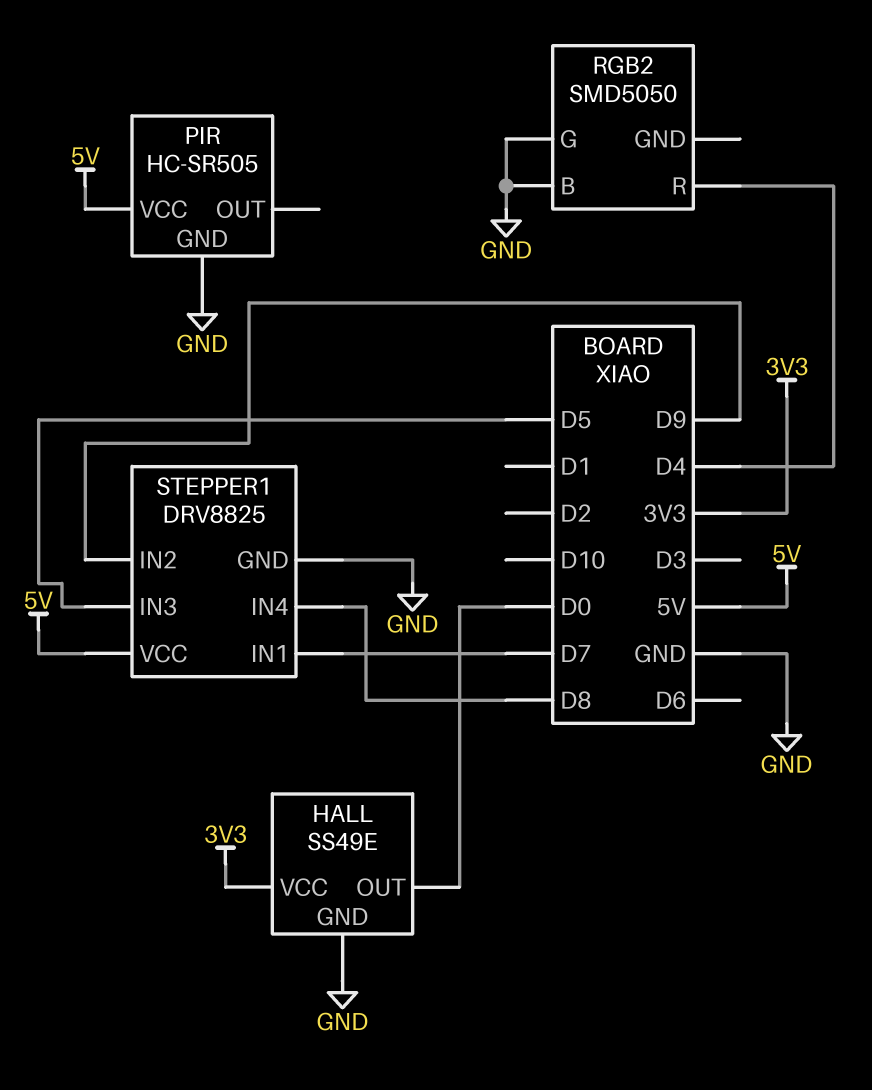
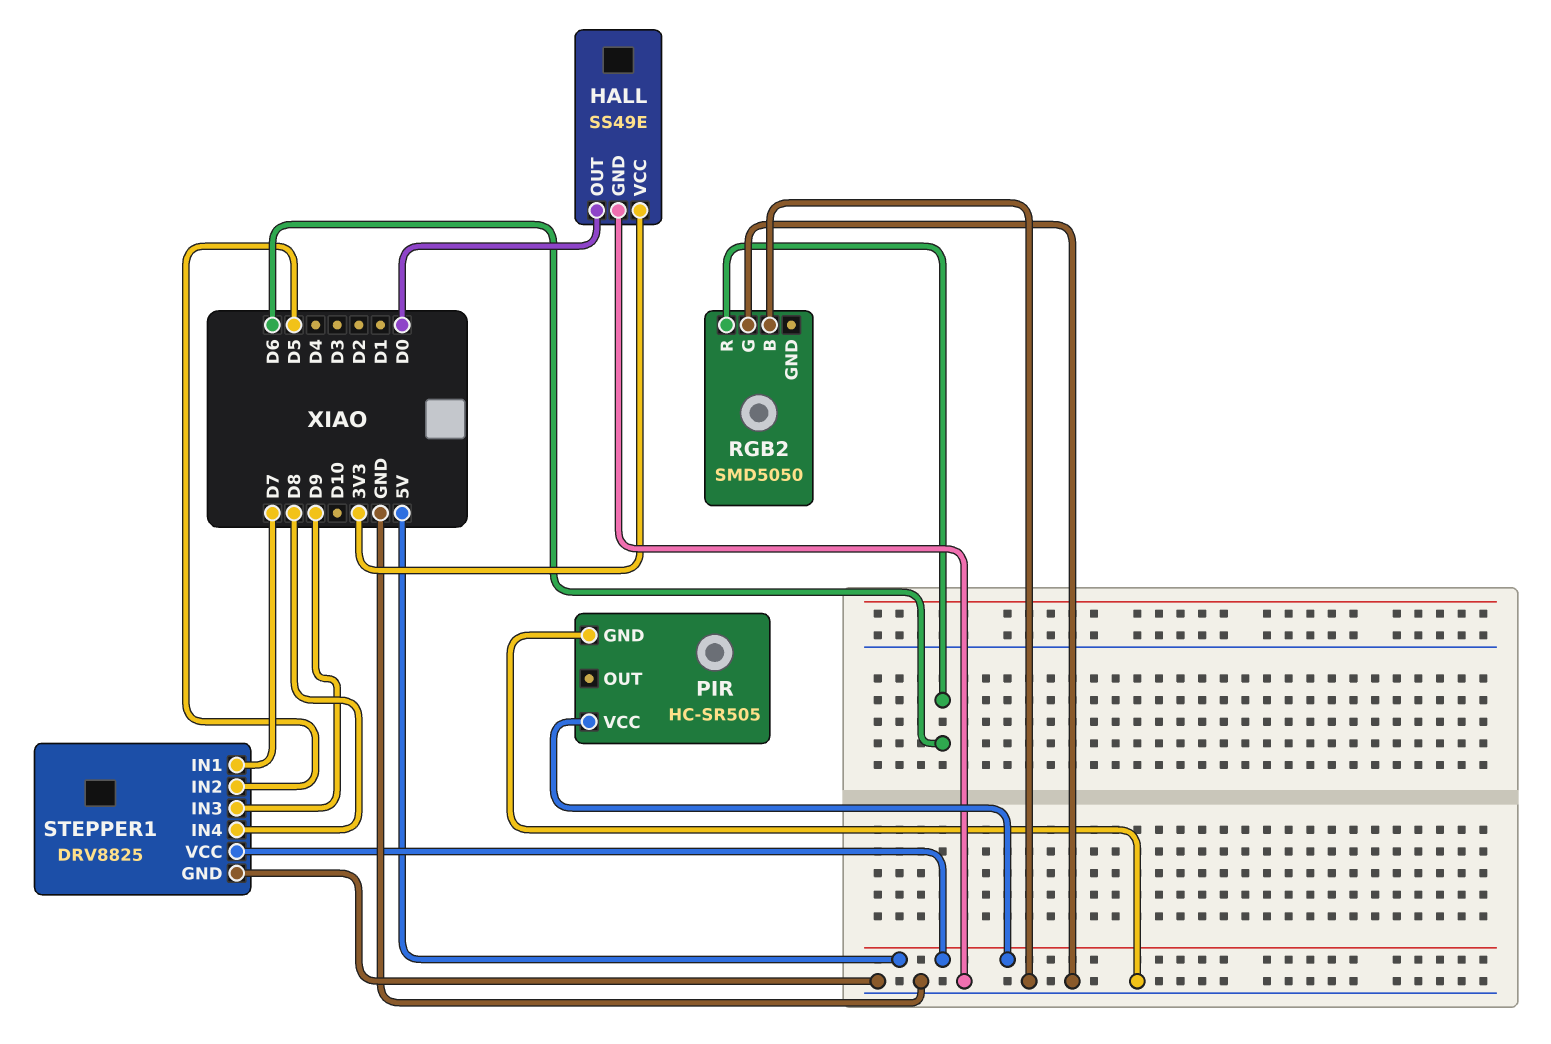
RGB2 pin R: D4 -> D6
STEPPER1 pin IN2: D9 -> D5
STEPPER1 pin IN3: D5 -> D9

